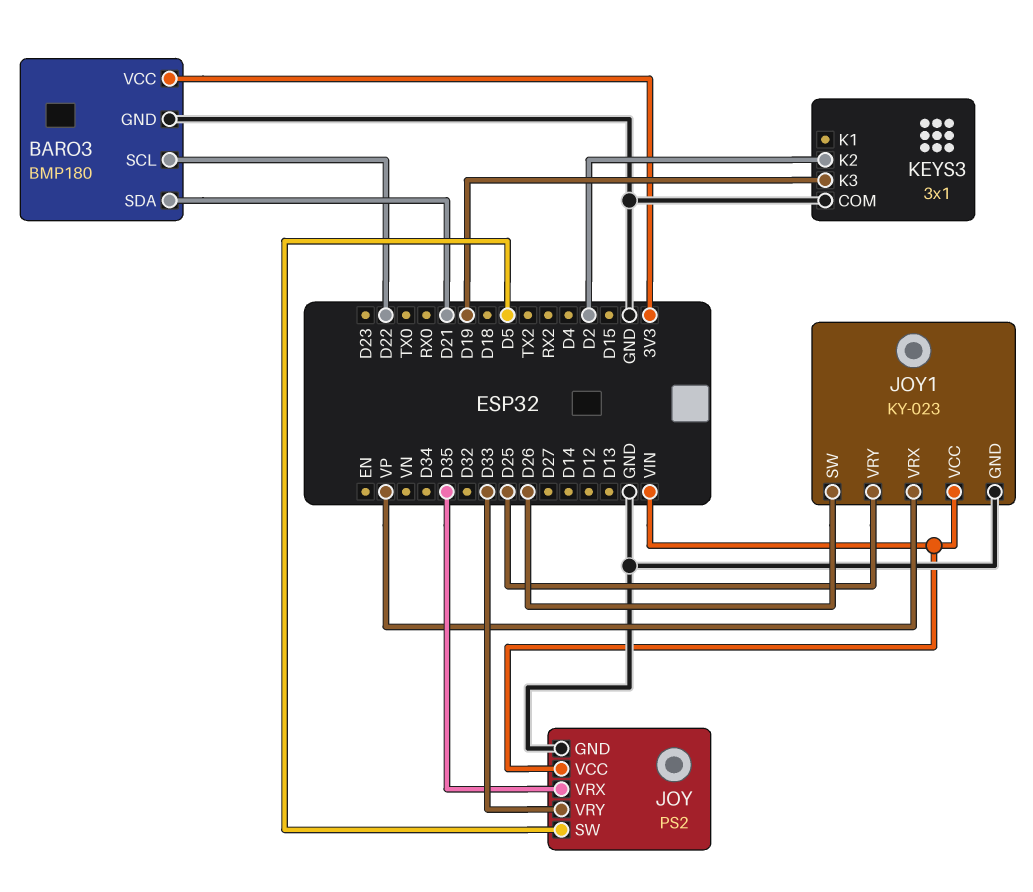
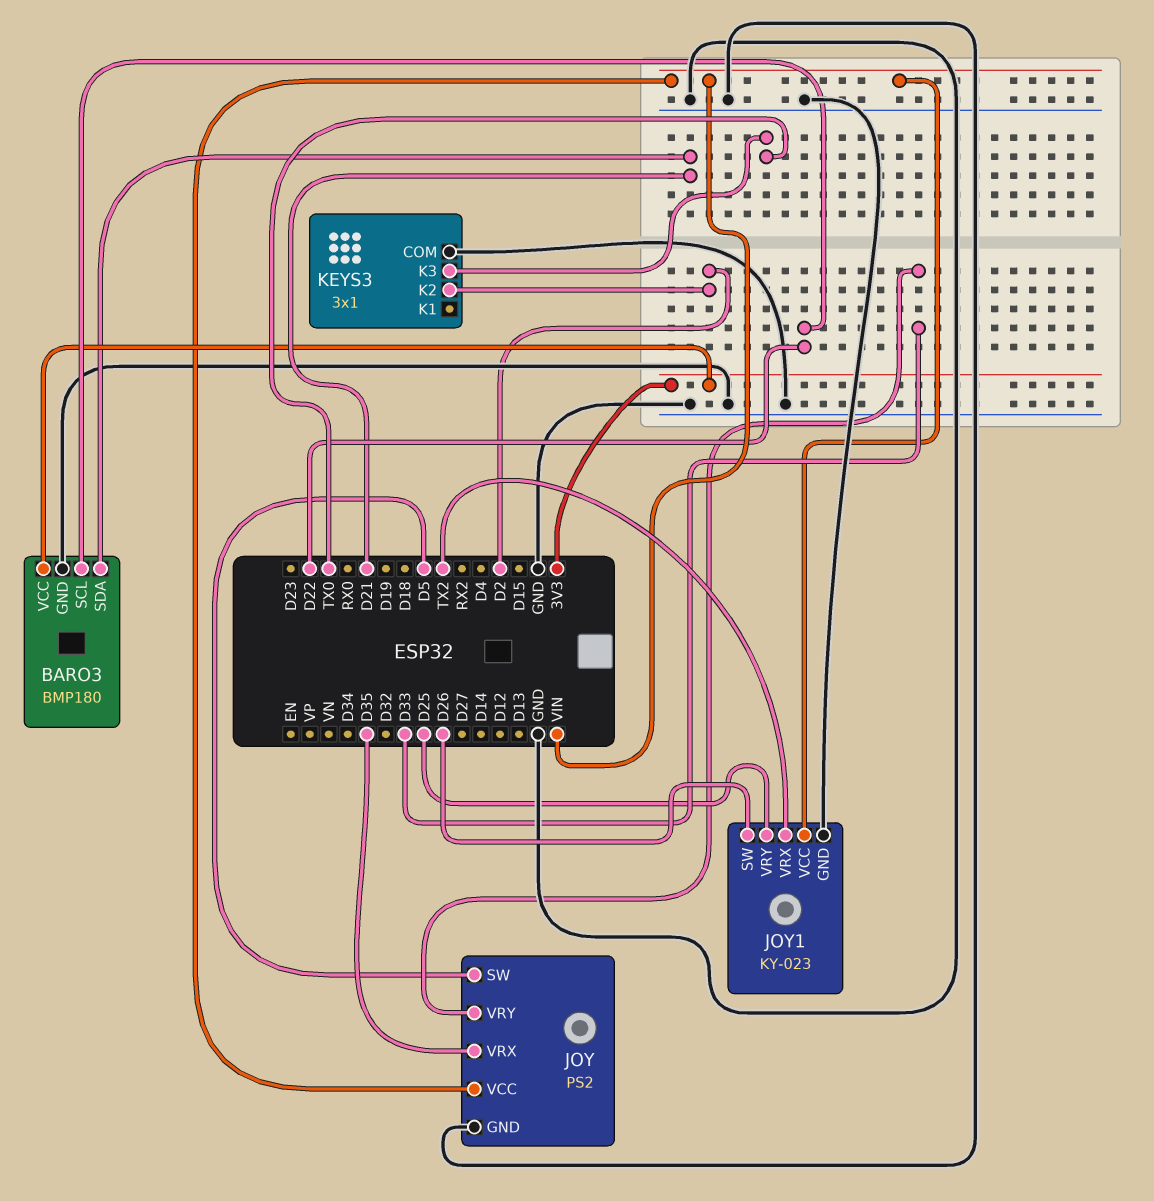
JOY1 pin VRX: VP -> TX2
KEYS3 pin K3: D19 -> TX0

